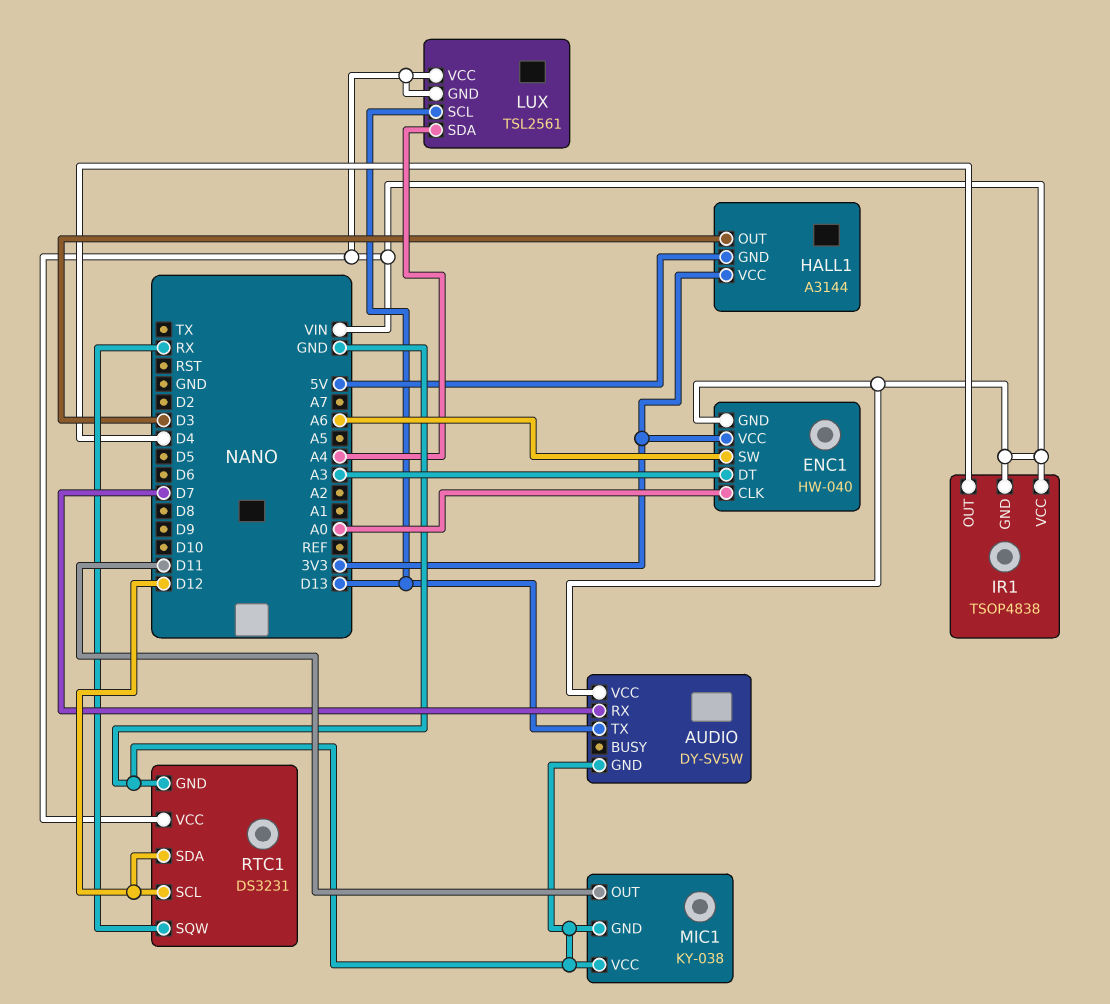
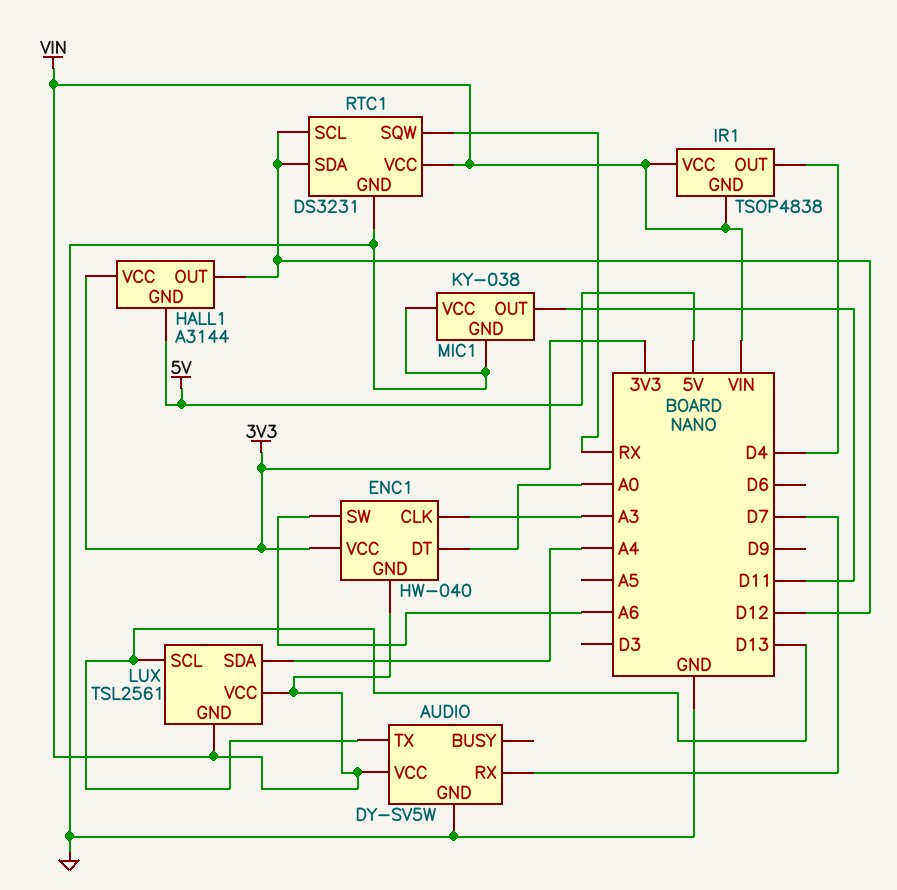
ENC1 pin CLK: A0 -> A3
ENC1 pin DT: A3 -> A0
HALL1 pin OUT: D3 -> D12

